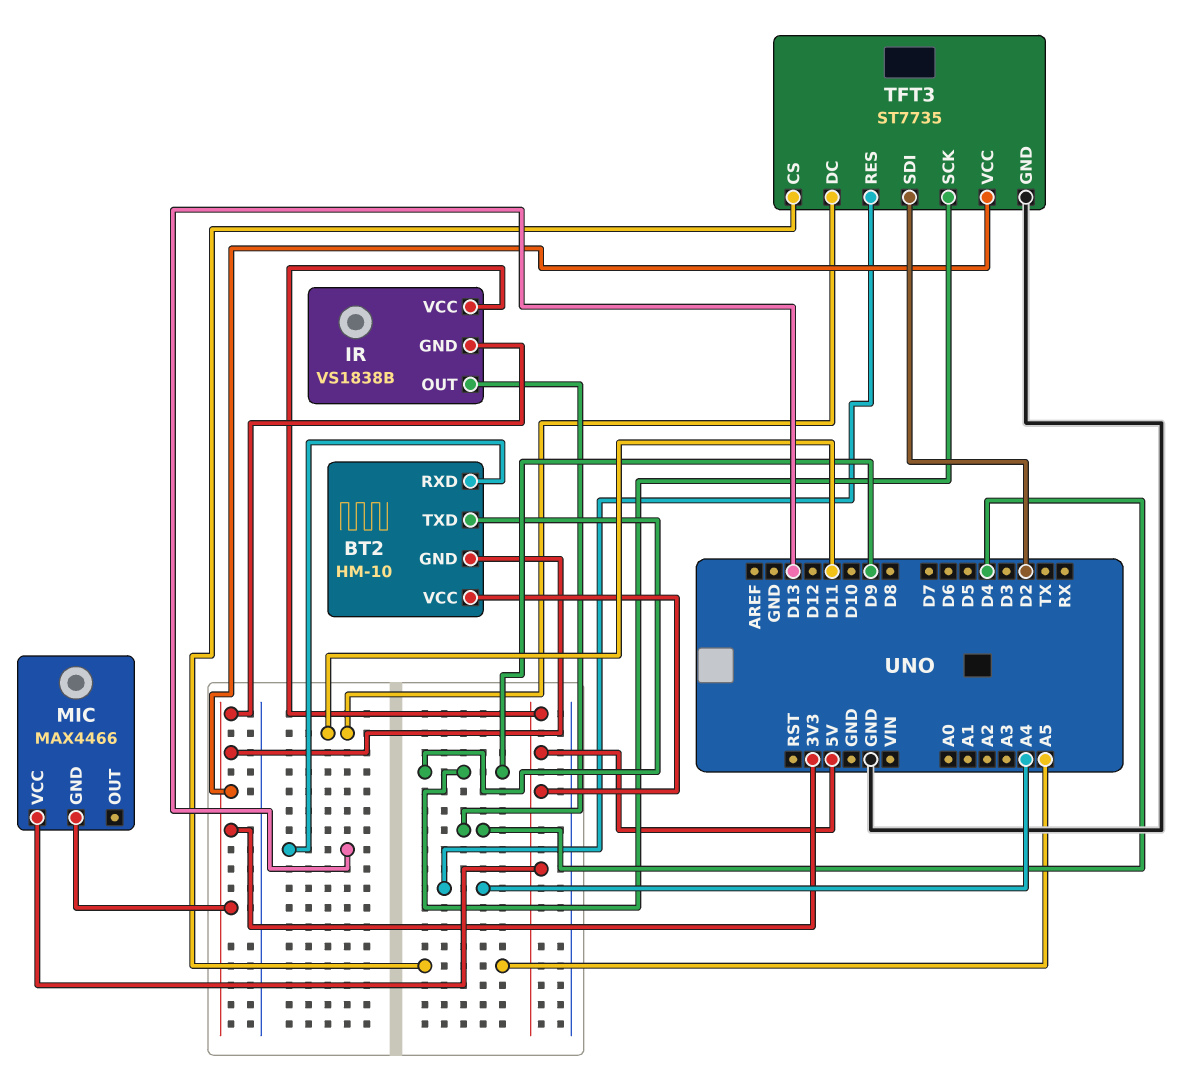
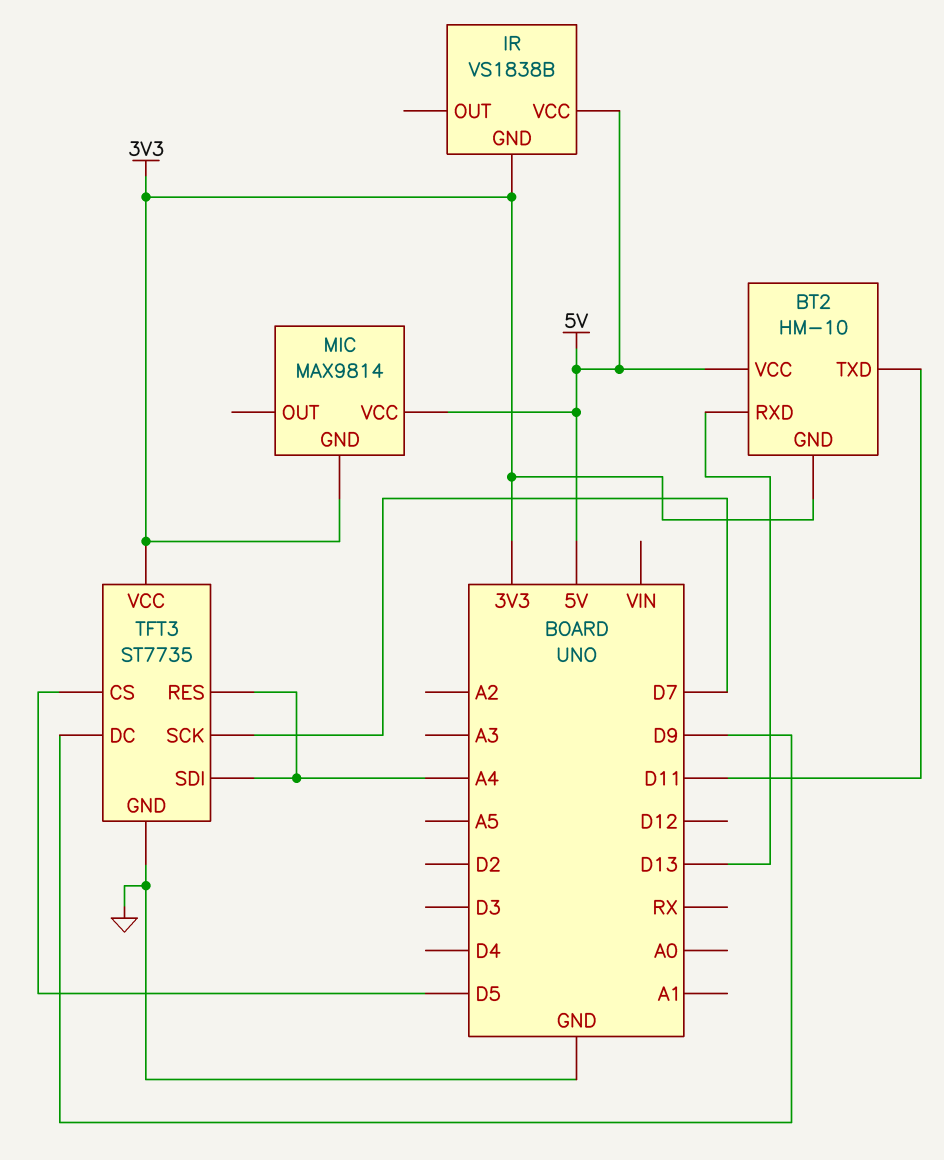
BT2 pin TXD: D9 -> D11
IR pin OUT: D4 -> none
MIC: MAX4466 -> MAX9814
TFT3 pin CS: A5 -> D5
TFT3 pin DC: D11 -> D9
TFT3 pin SCK: D9 -> D7
TFT3 pin SDI: D2 -> A4

